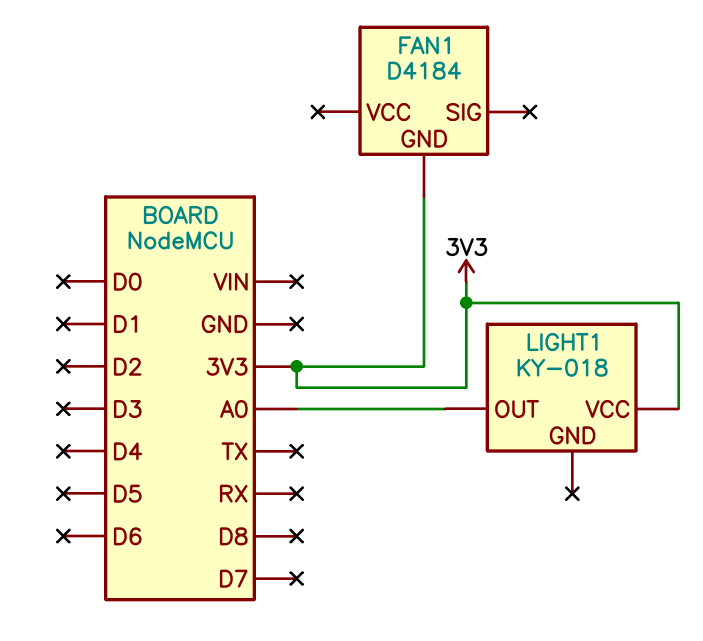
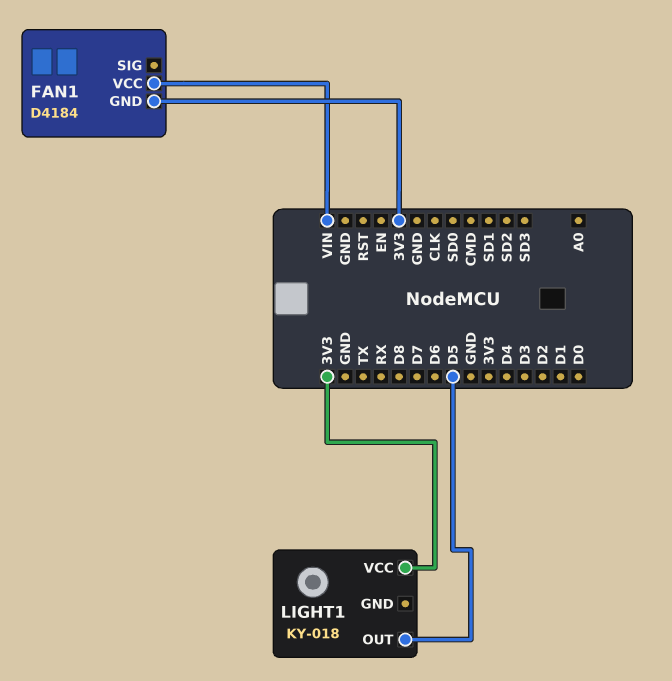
FAN1 pin VCC: none -> VIN
LIGHT1 pin OUT: A0 -> D5

